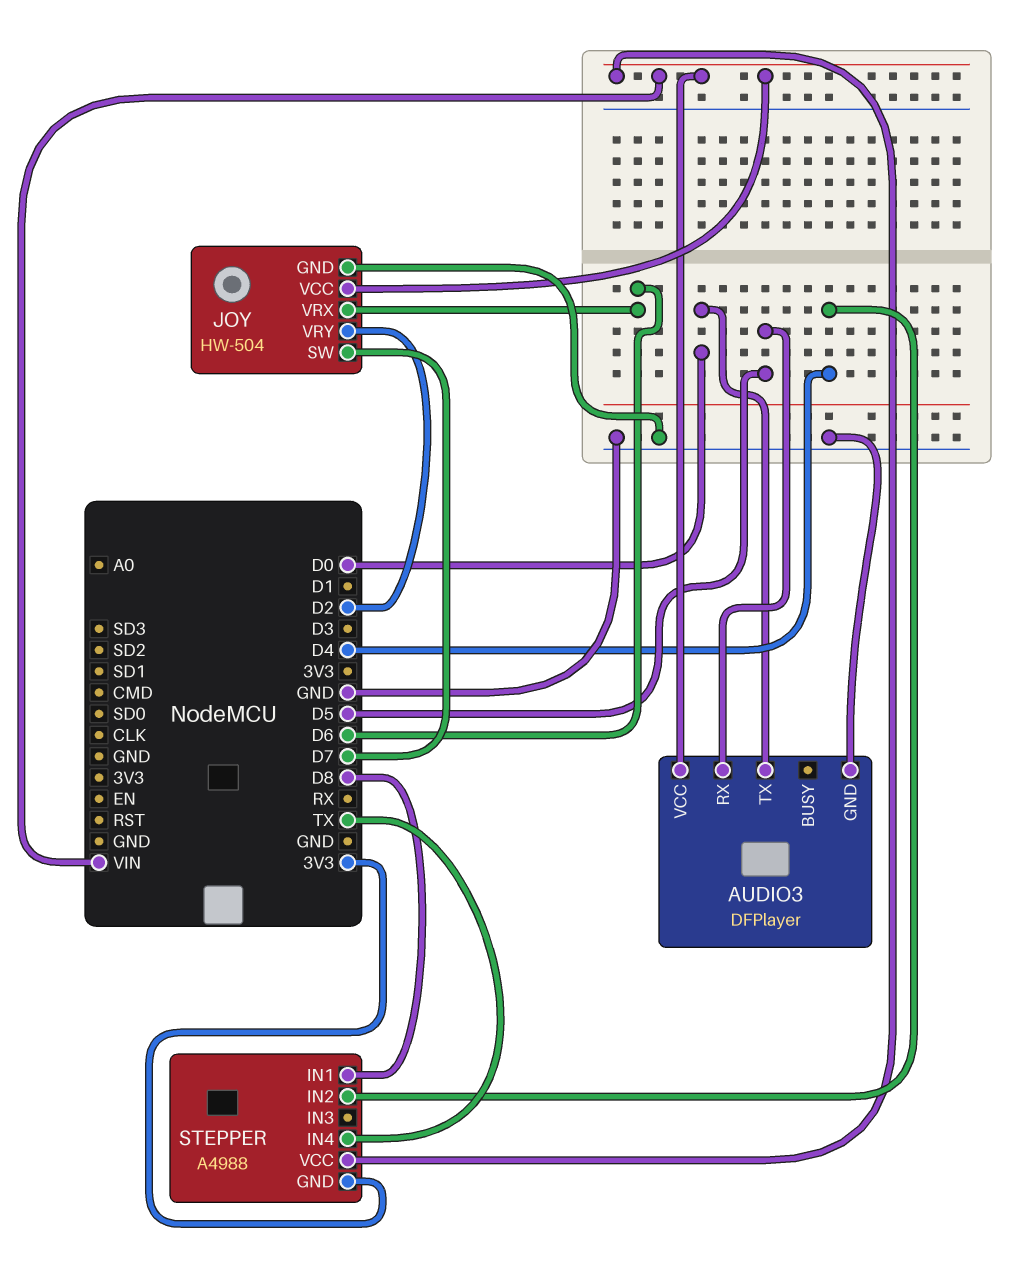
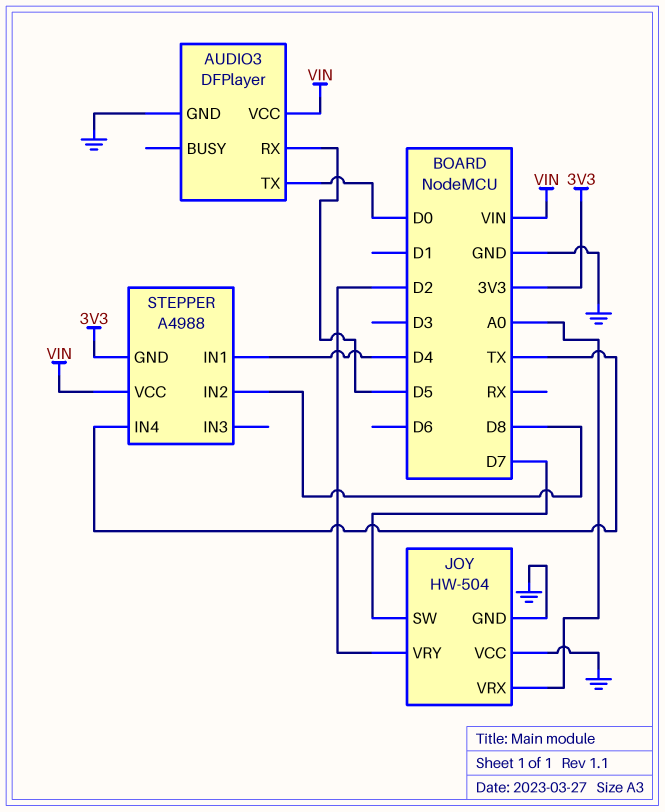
JOY pin VCC: VIN -> GND
JOY pin VRX: D6 -> A0
STEPPER pin IN1: D8 -> D4
STEPPER pin IN2: D4 -> D8

